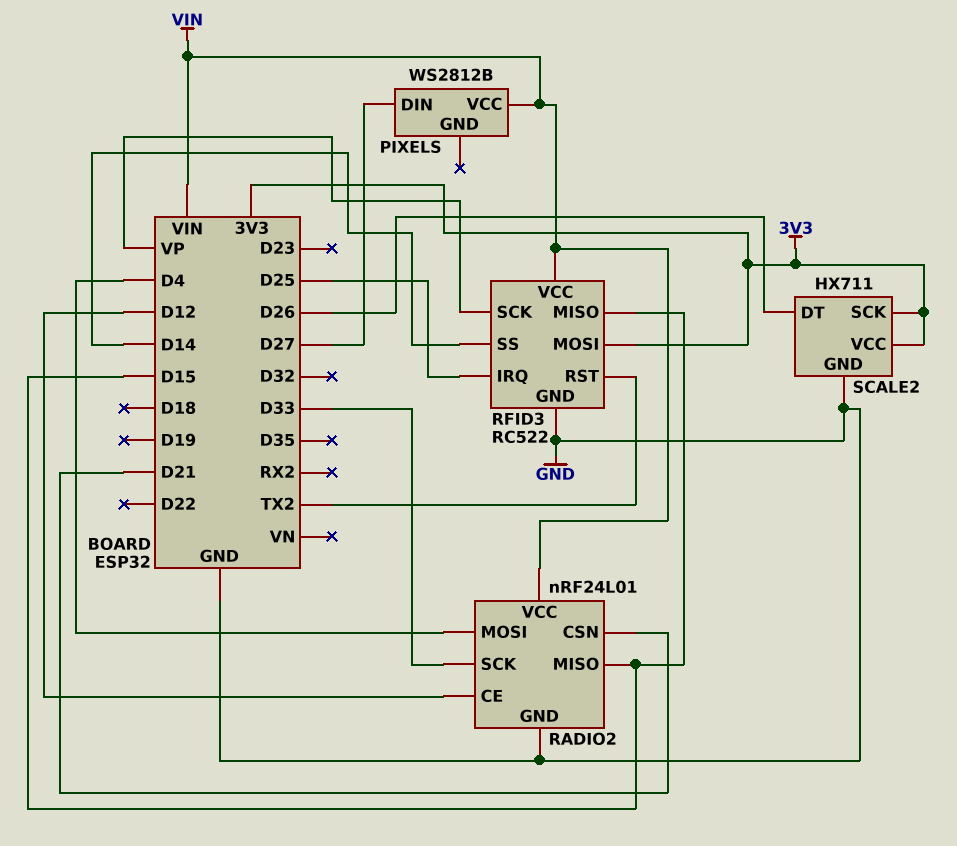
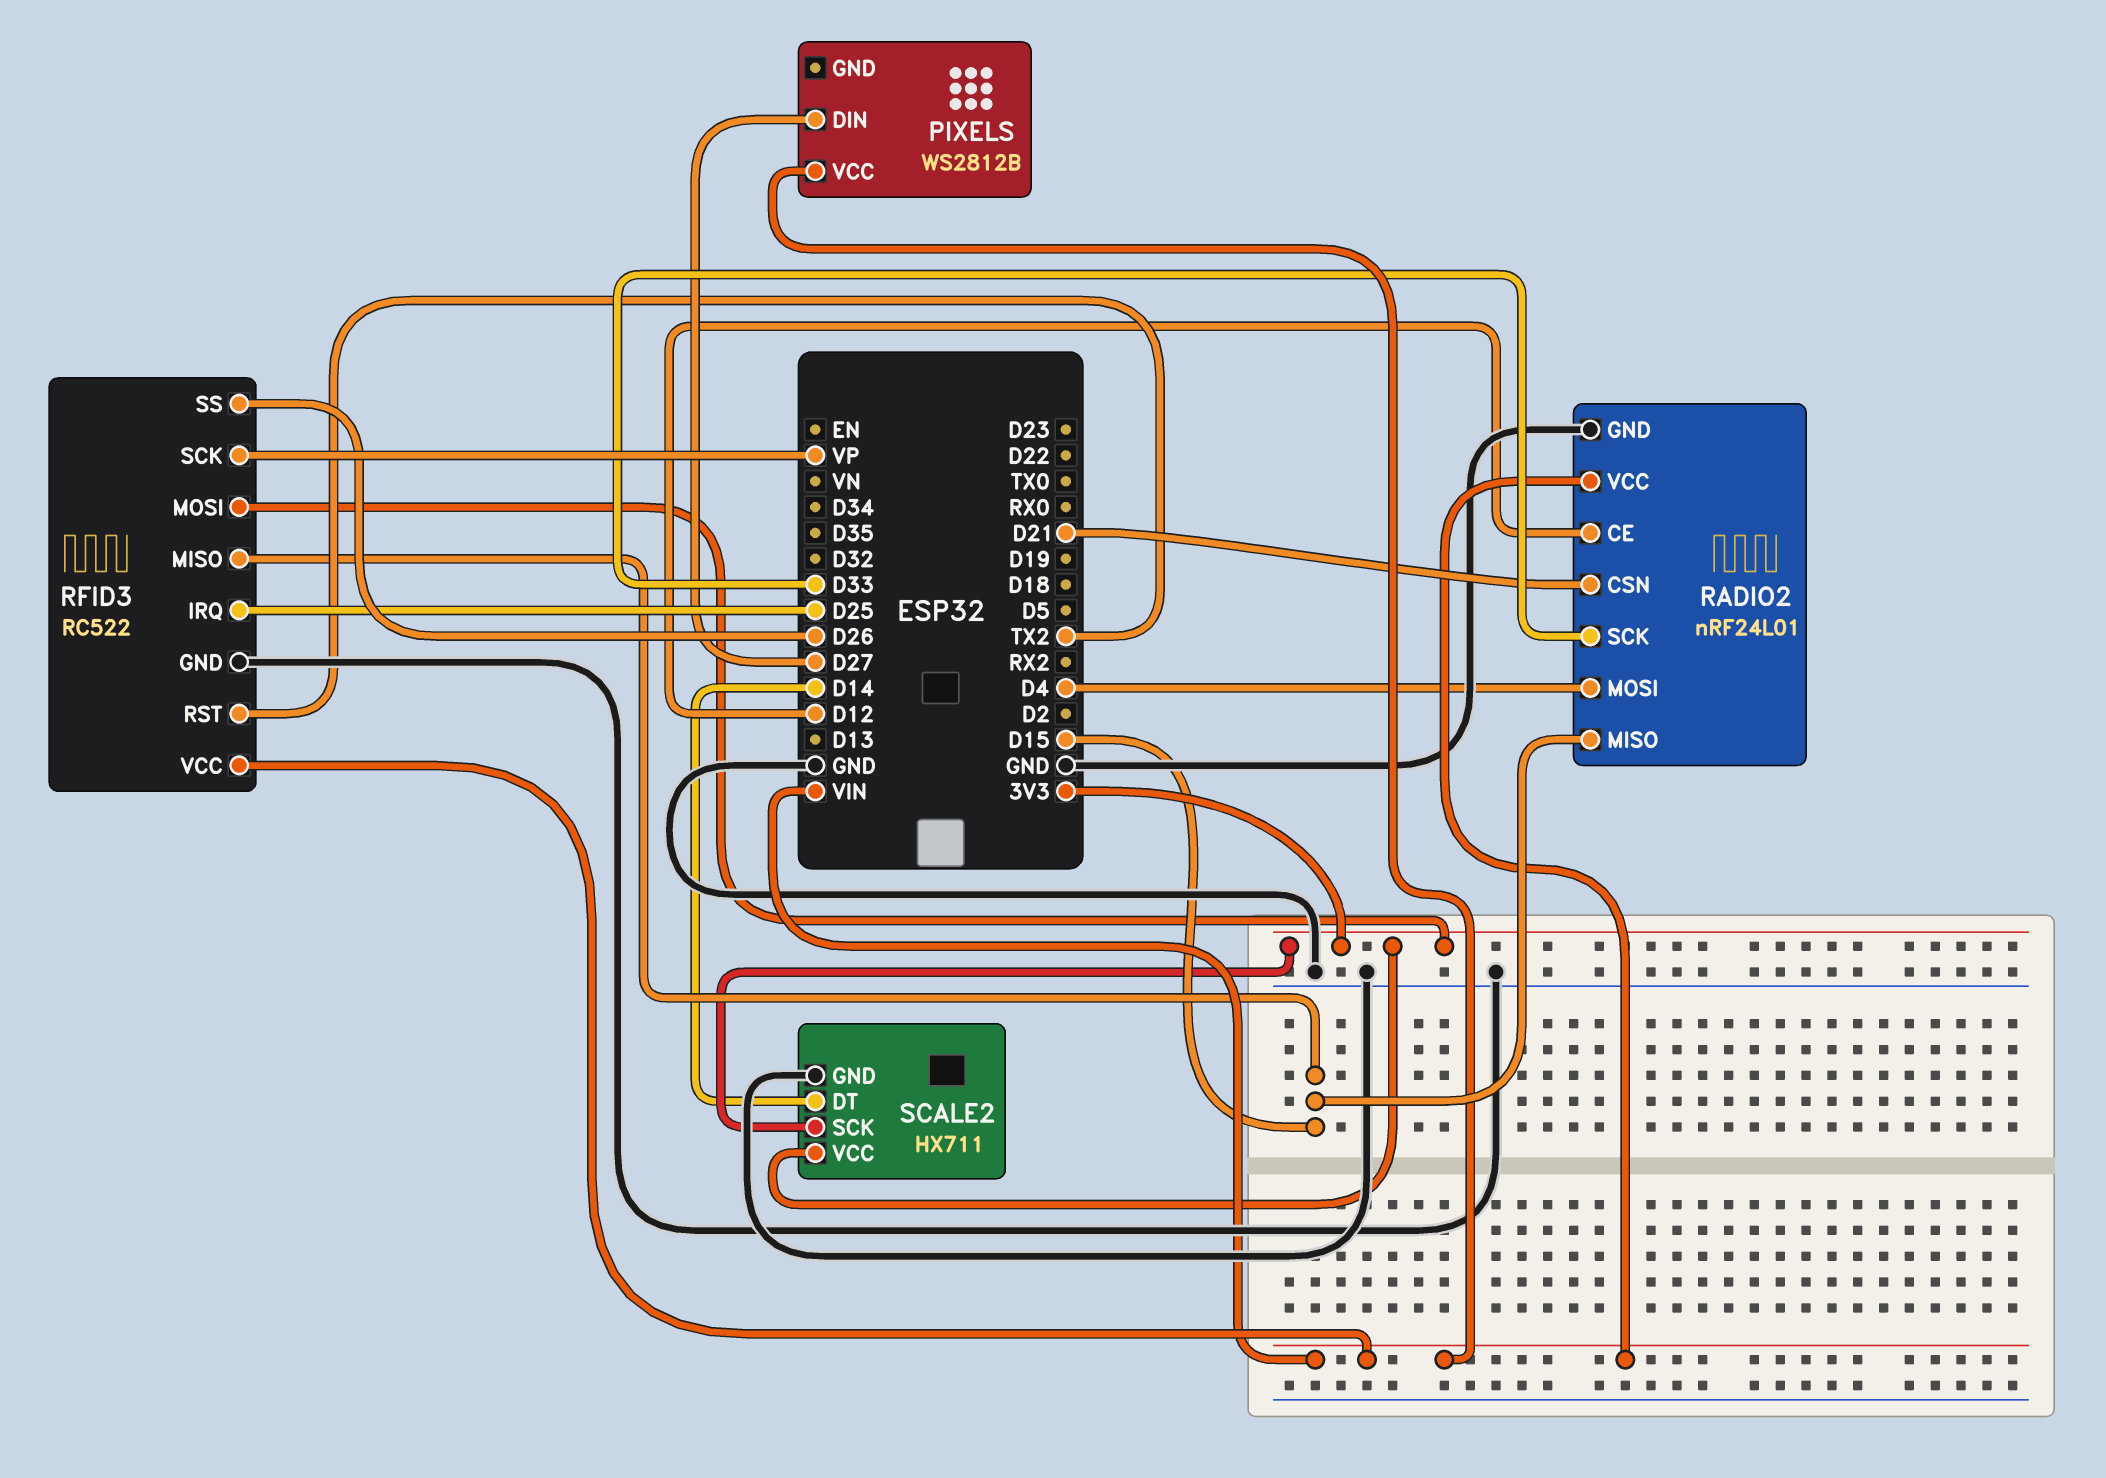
RFID3 pin SS: D14 -> D26
SCALE2 pin DT: D26 -> D14

